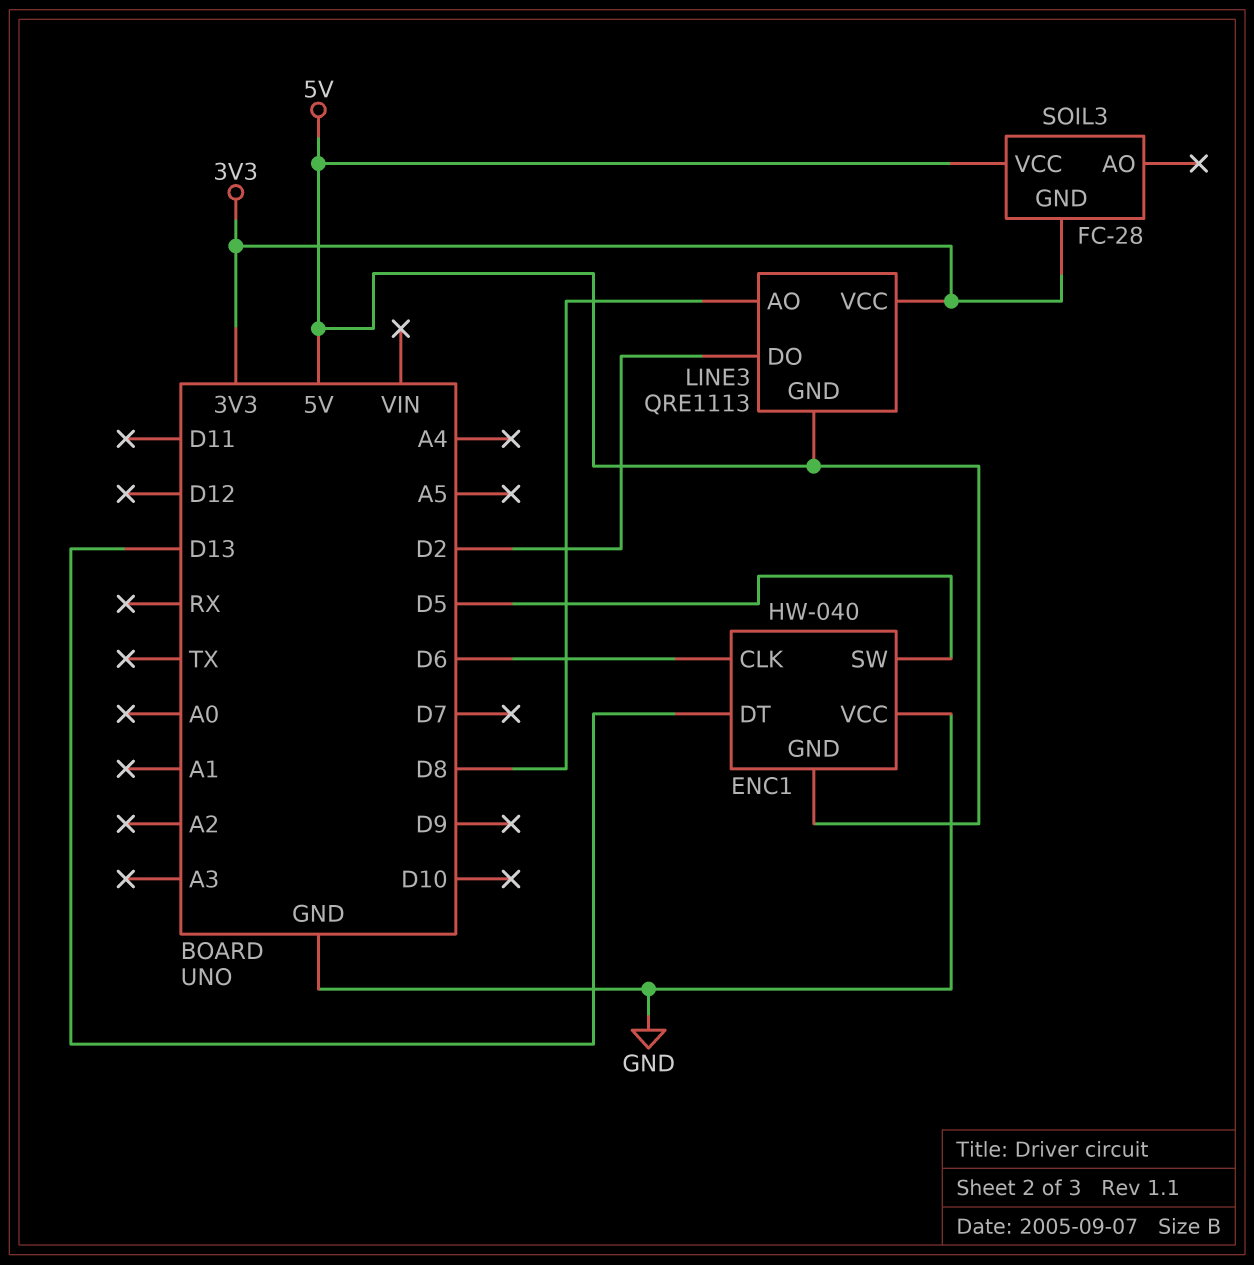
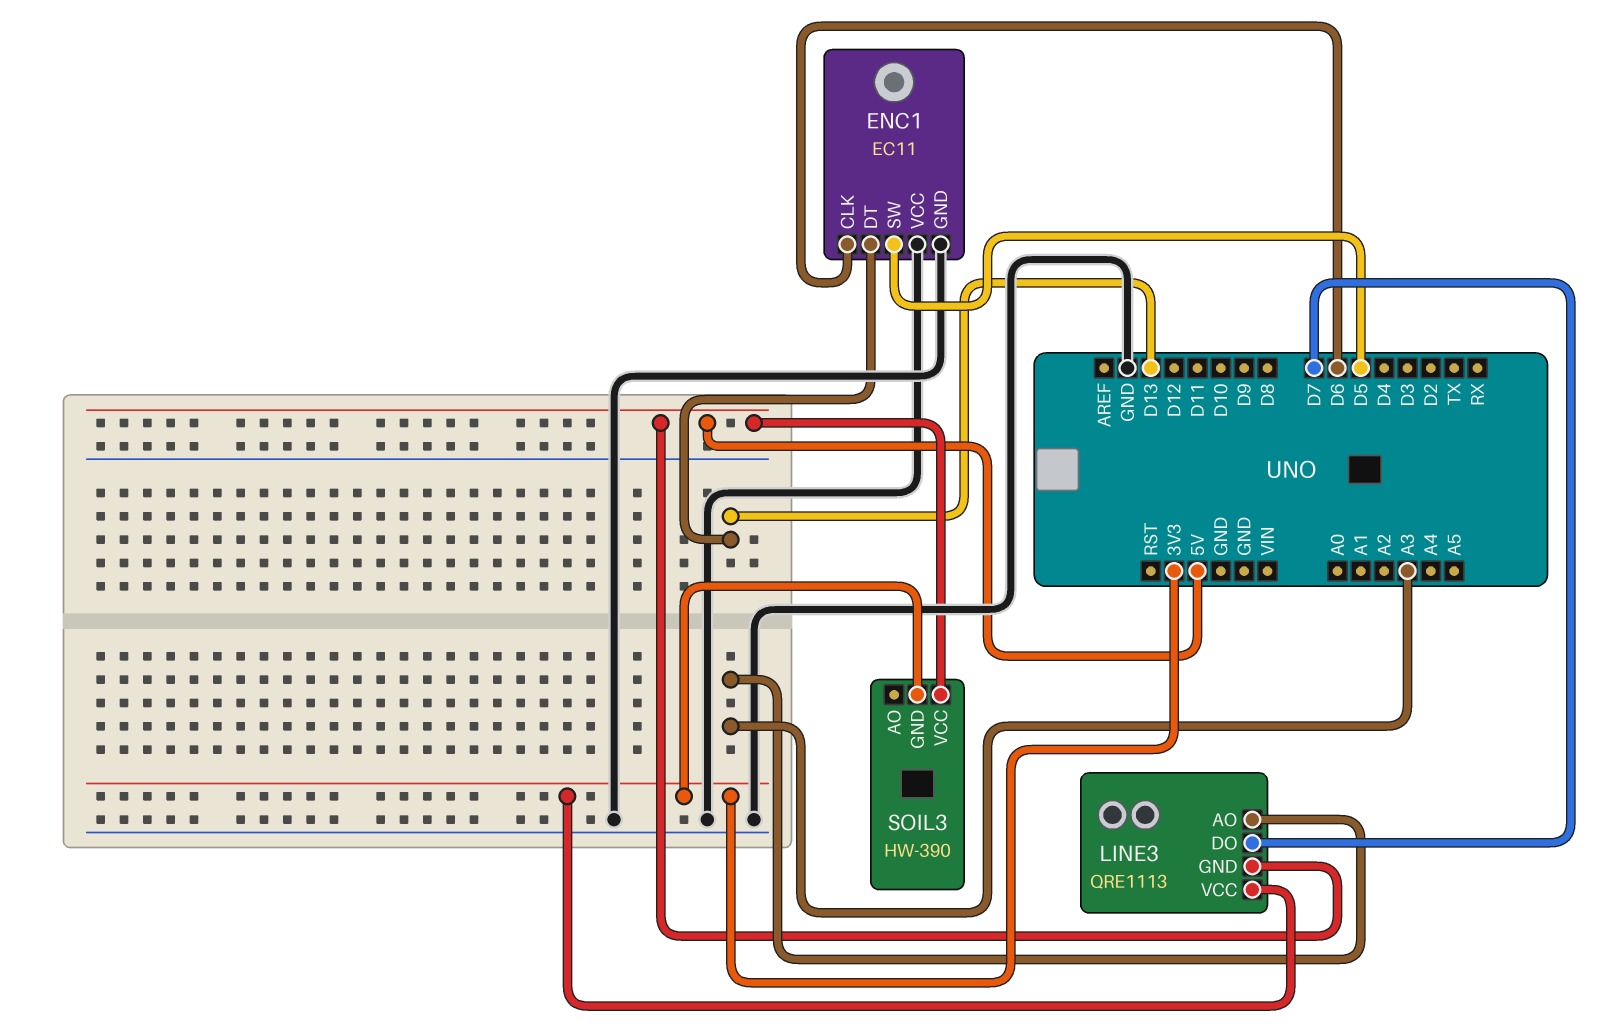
ENC1: HW-040 -> EC11
ENC1 pin GND: 5V -> GND
LINE3 pin AO: D8 -> A3
LINE3 pin DO: D2 -> D7
SOIL3: FC-28 -> HW-390

